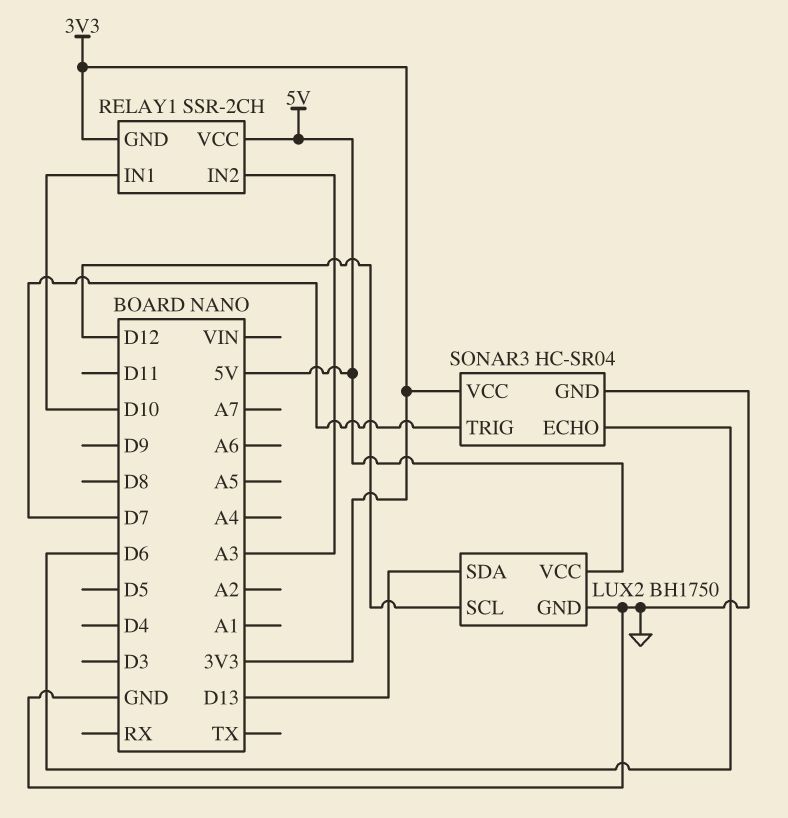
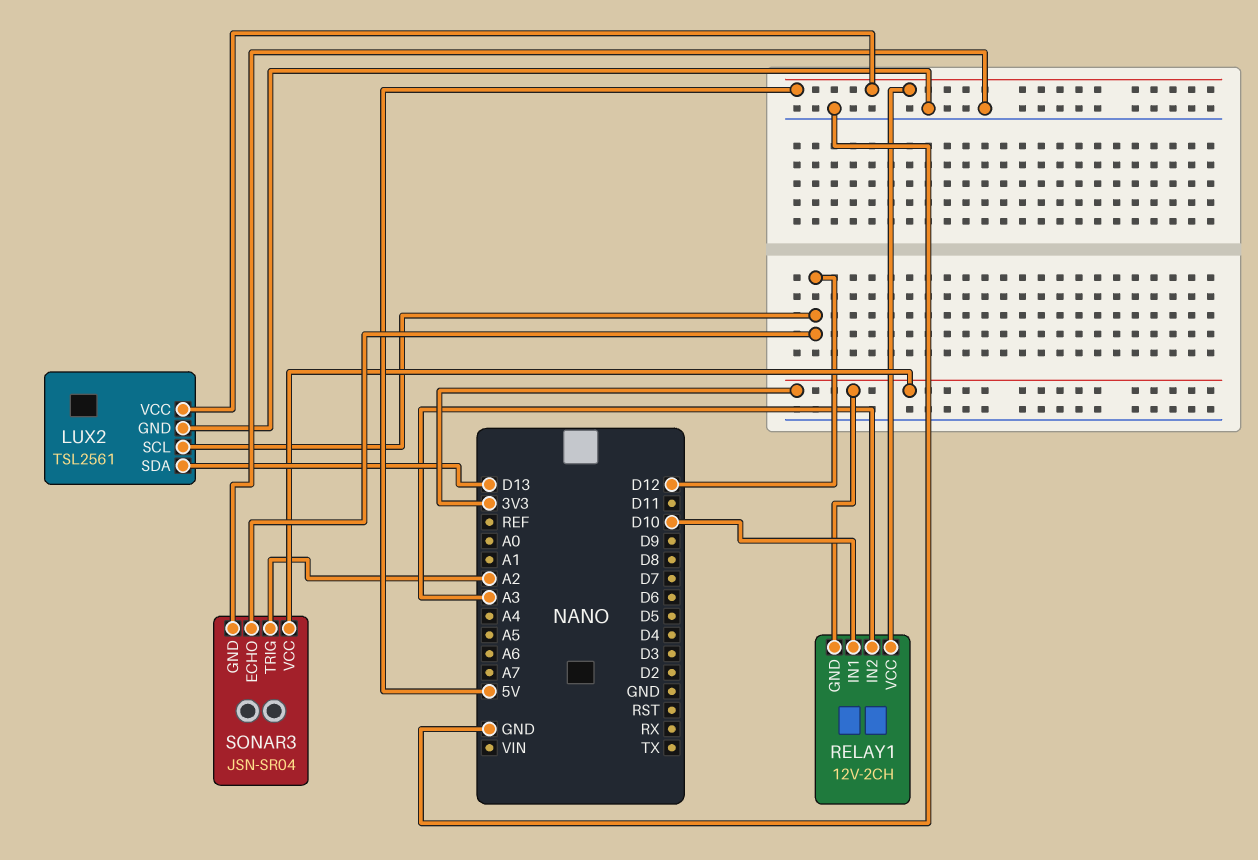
LUX2: BH1750 -> TSL2561
RELAY1: SSR-2CH -> 12V-2CH
SONAR3: HC-SR04 -> JSN-SR04
SONAR3 pin ECHO: D6 -> D12
SONAR3 pin TRIG: D7 -> A2

